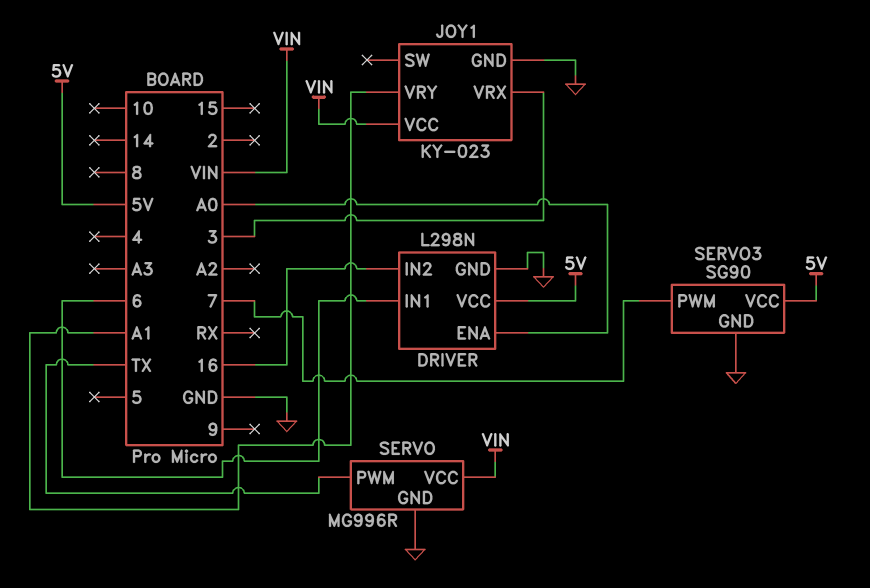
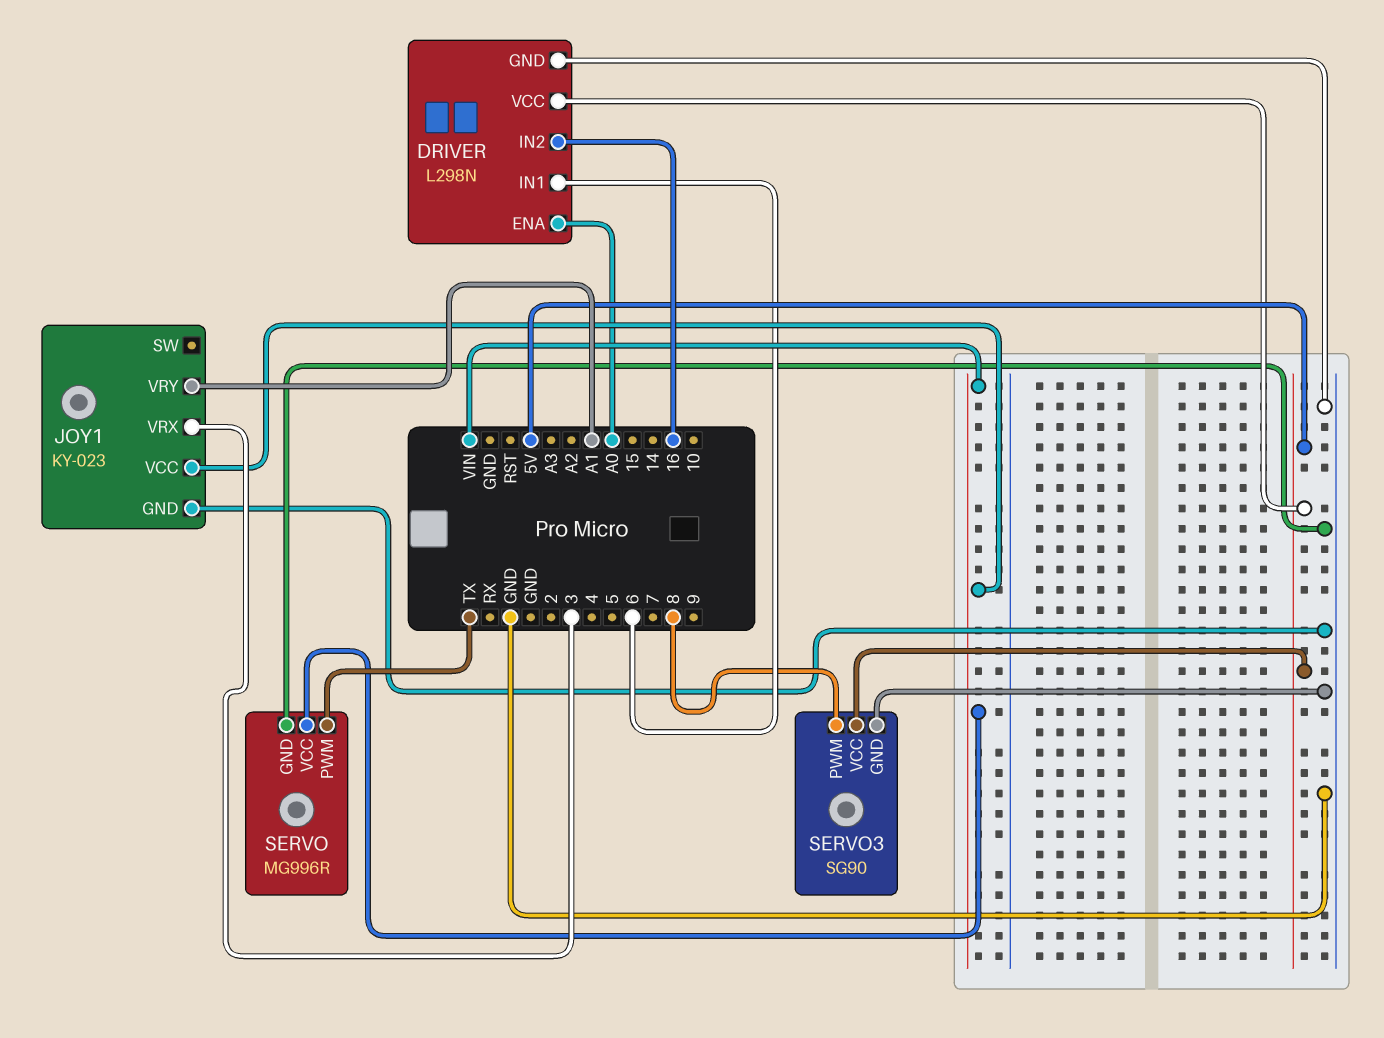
SERVO3 pin PWM: 7 -> 8

